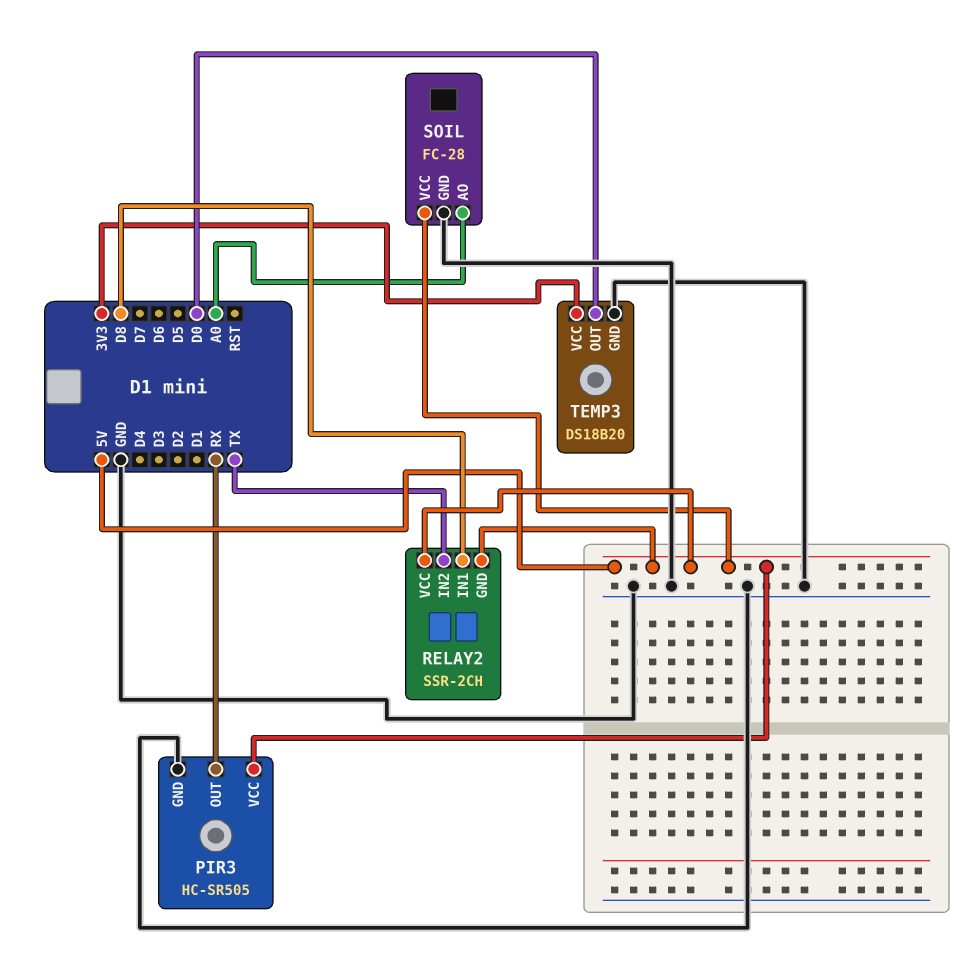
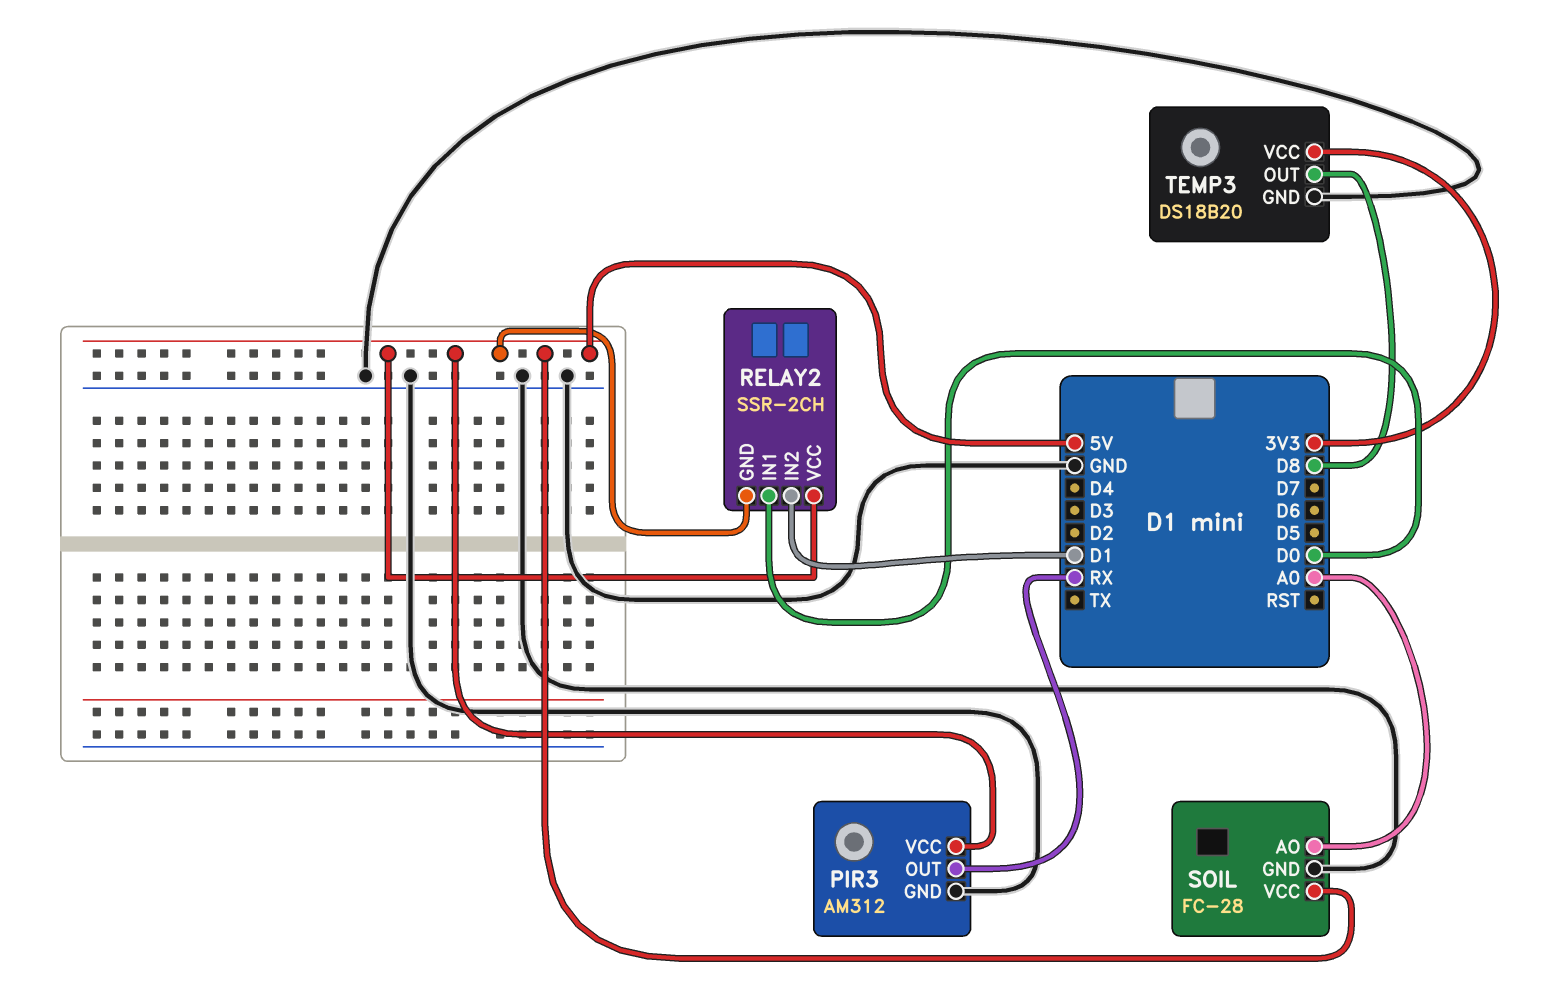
PIR3: HC-SR505 -> AM312
RELAY2 pin IN1: D8 -> D0
RELAY2 pin IN2: TX -> D1
TEMP3 pin OUT: D0 -> D8

